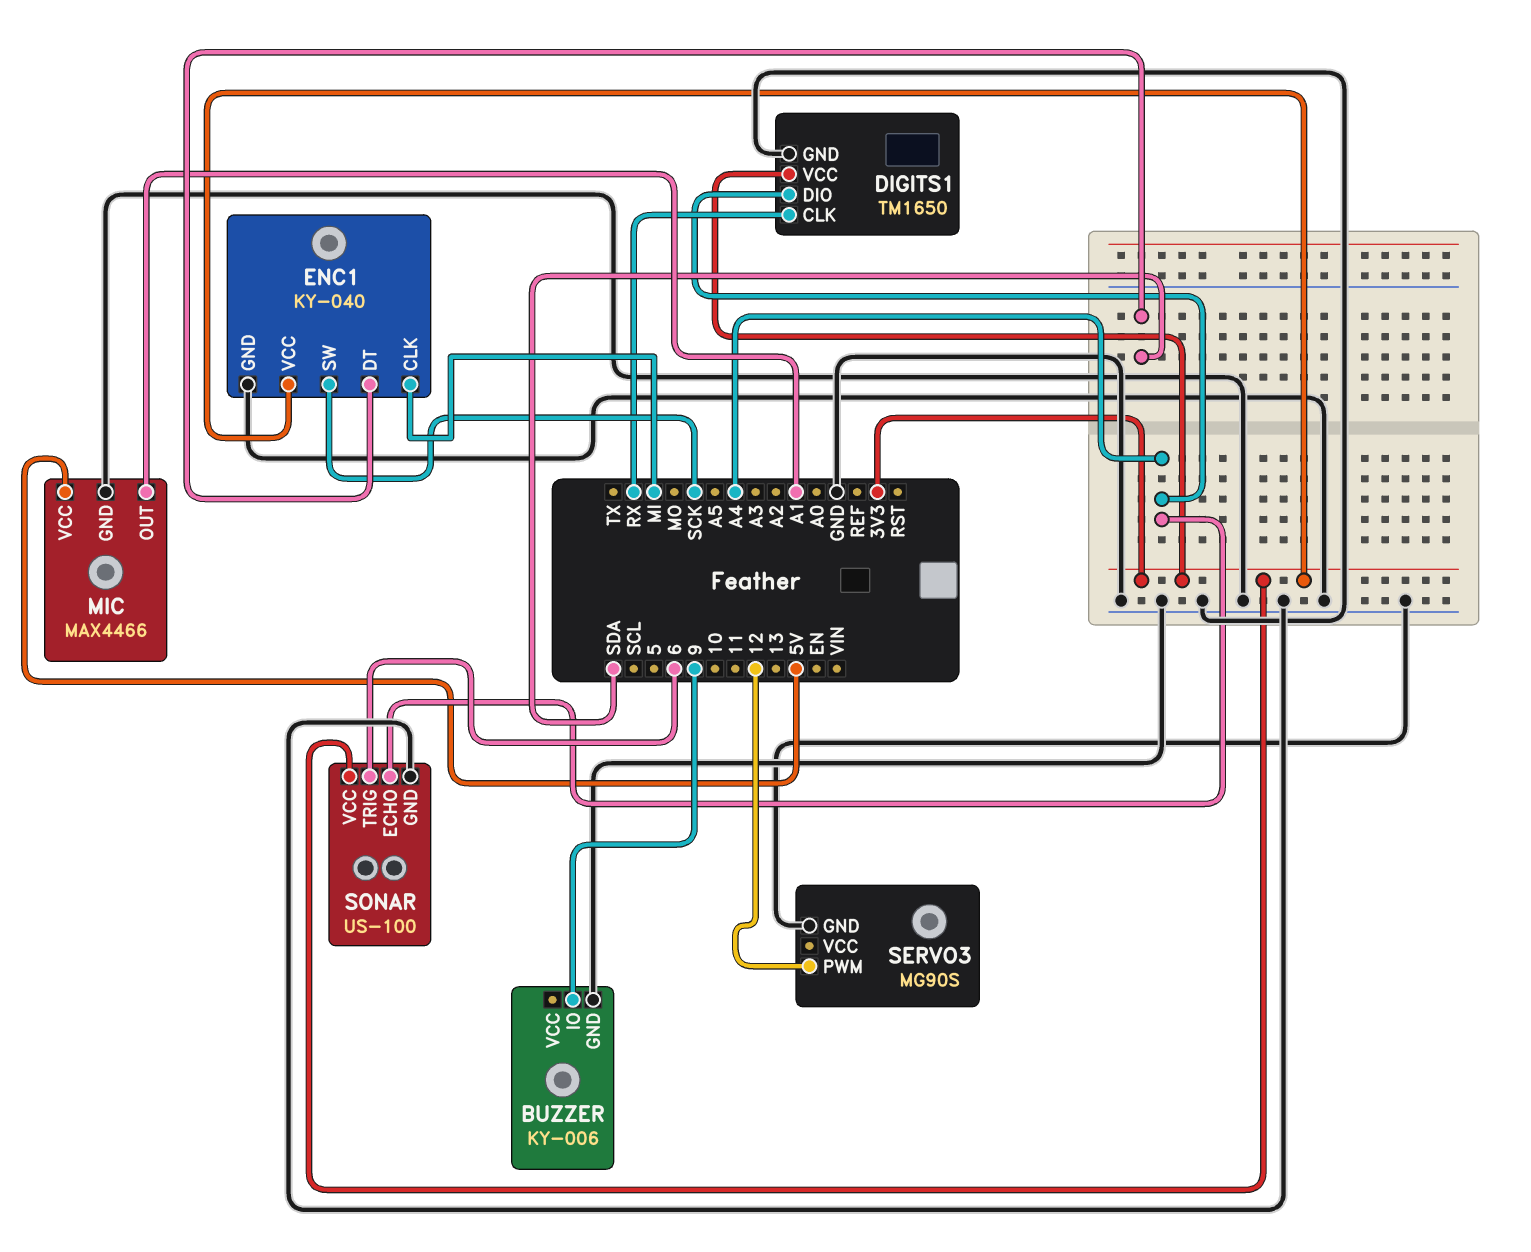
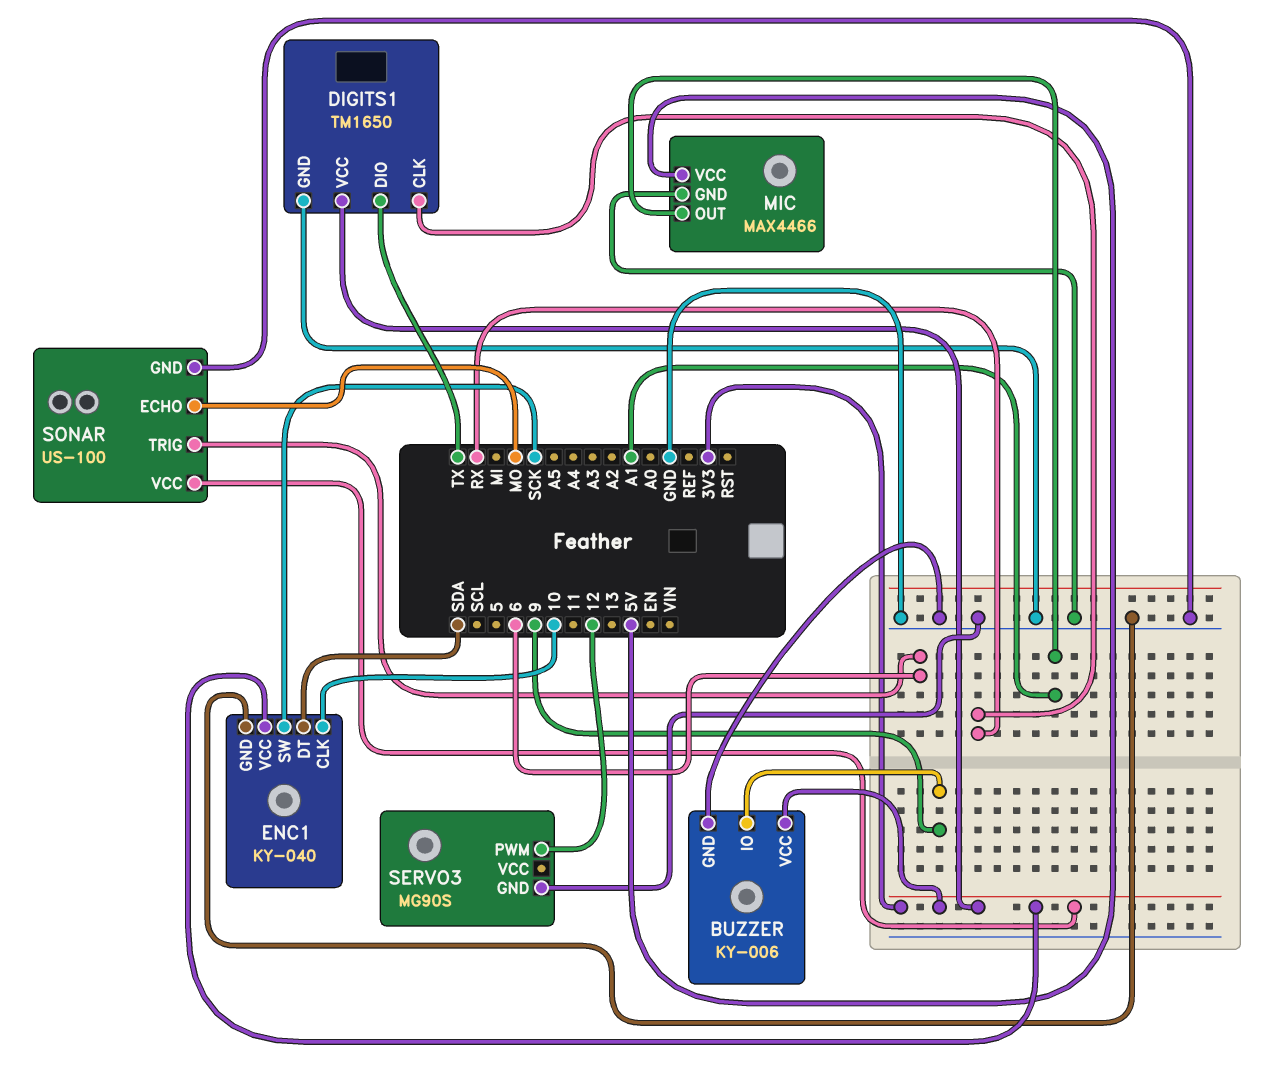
BUZZER pin VCC: none -> 3V3
DIGITS1 pin DIO: A4 -> TX
ENC1 pin CLK: MI -> 10
SONAR pin ECHO: A4 -> MO

